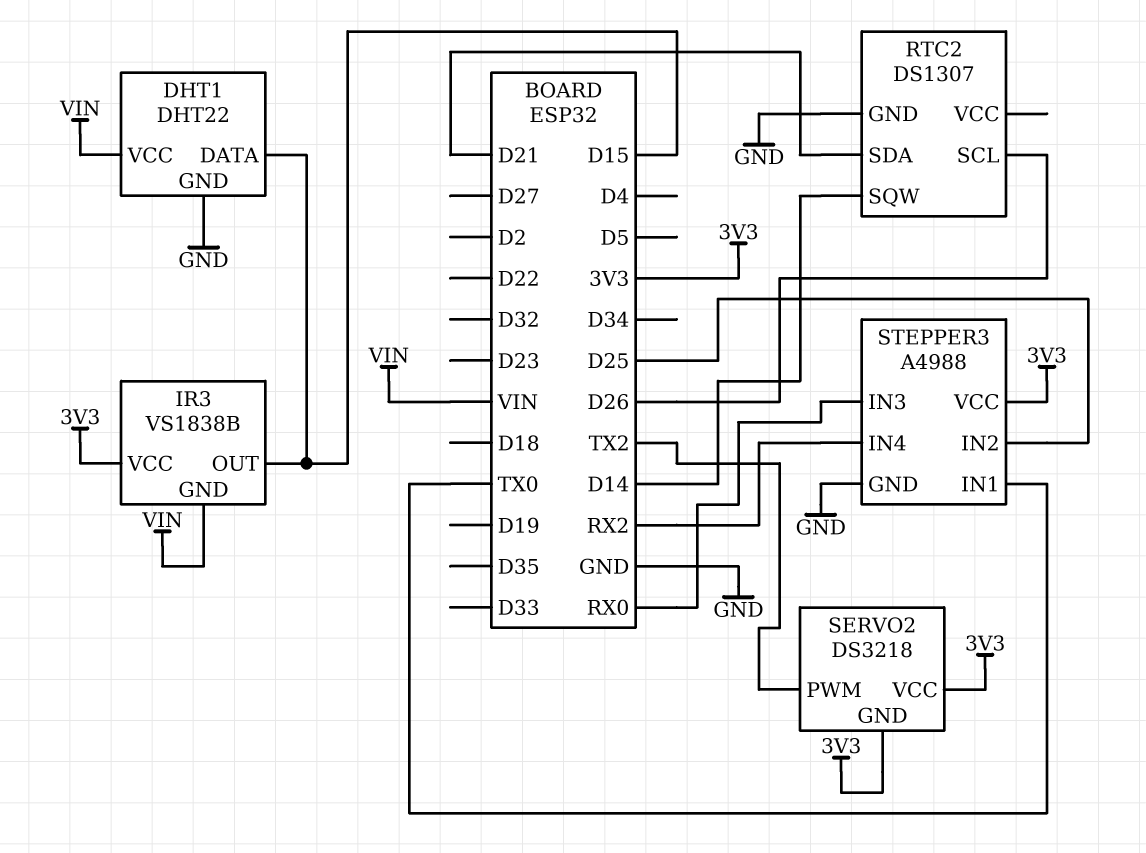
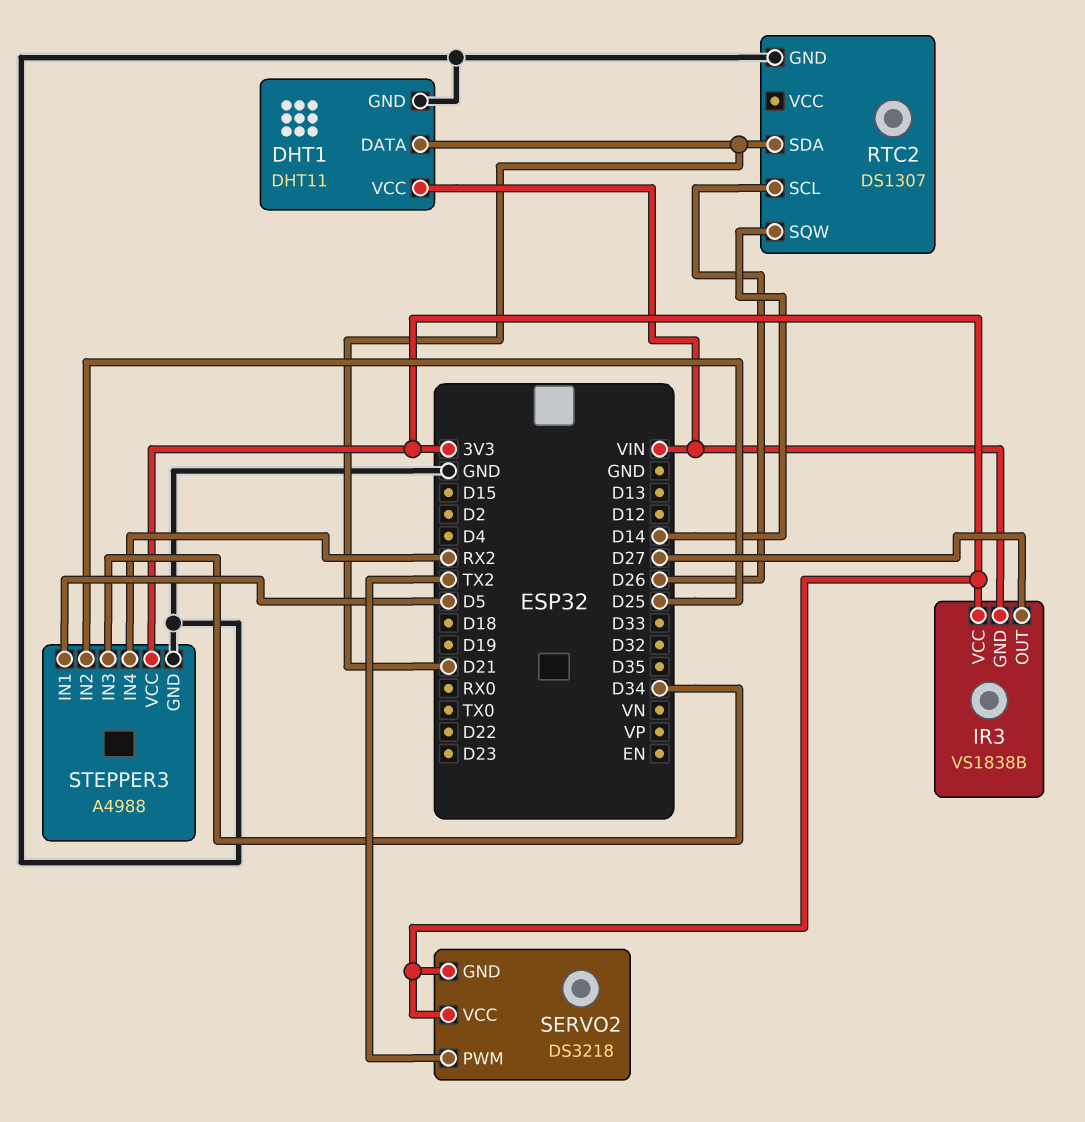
DHT1: DHT22 -> DHT11
DHT1 pin DATA: D15 -> D21
IR3 pin OUT: D15 -> D27
STEPPER3 pin IN1: TX0 -> D5
STEPPER3 pin IN3: RX0 -> D34

